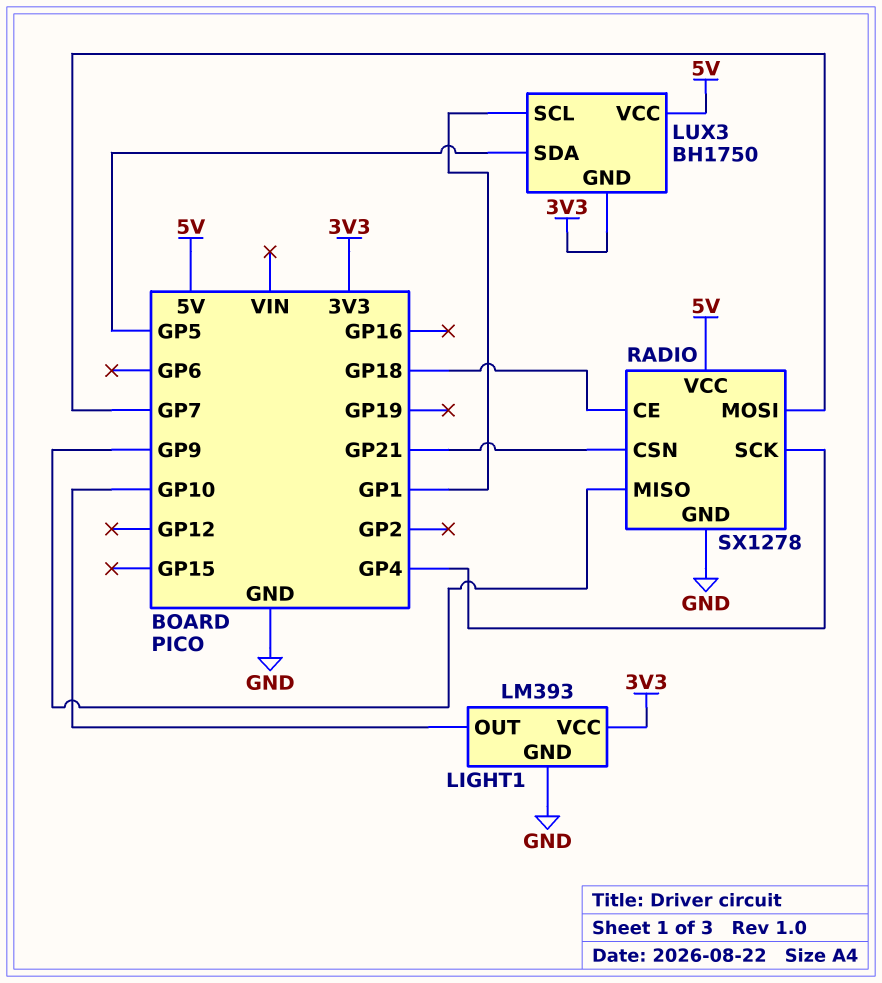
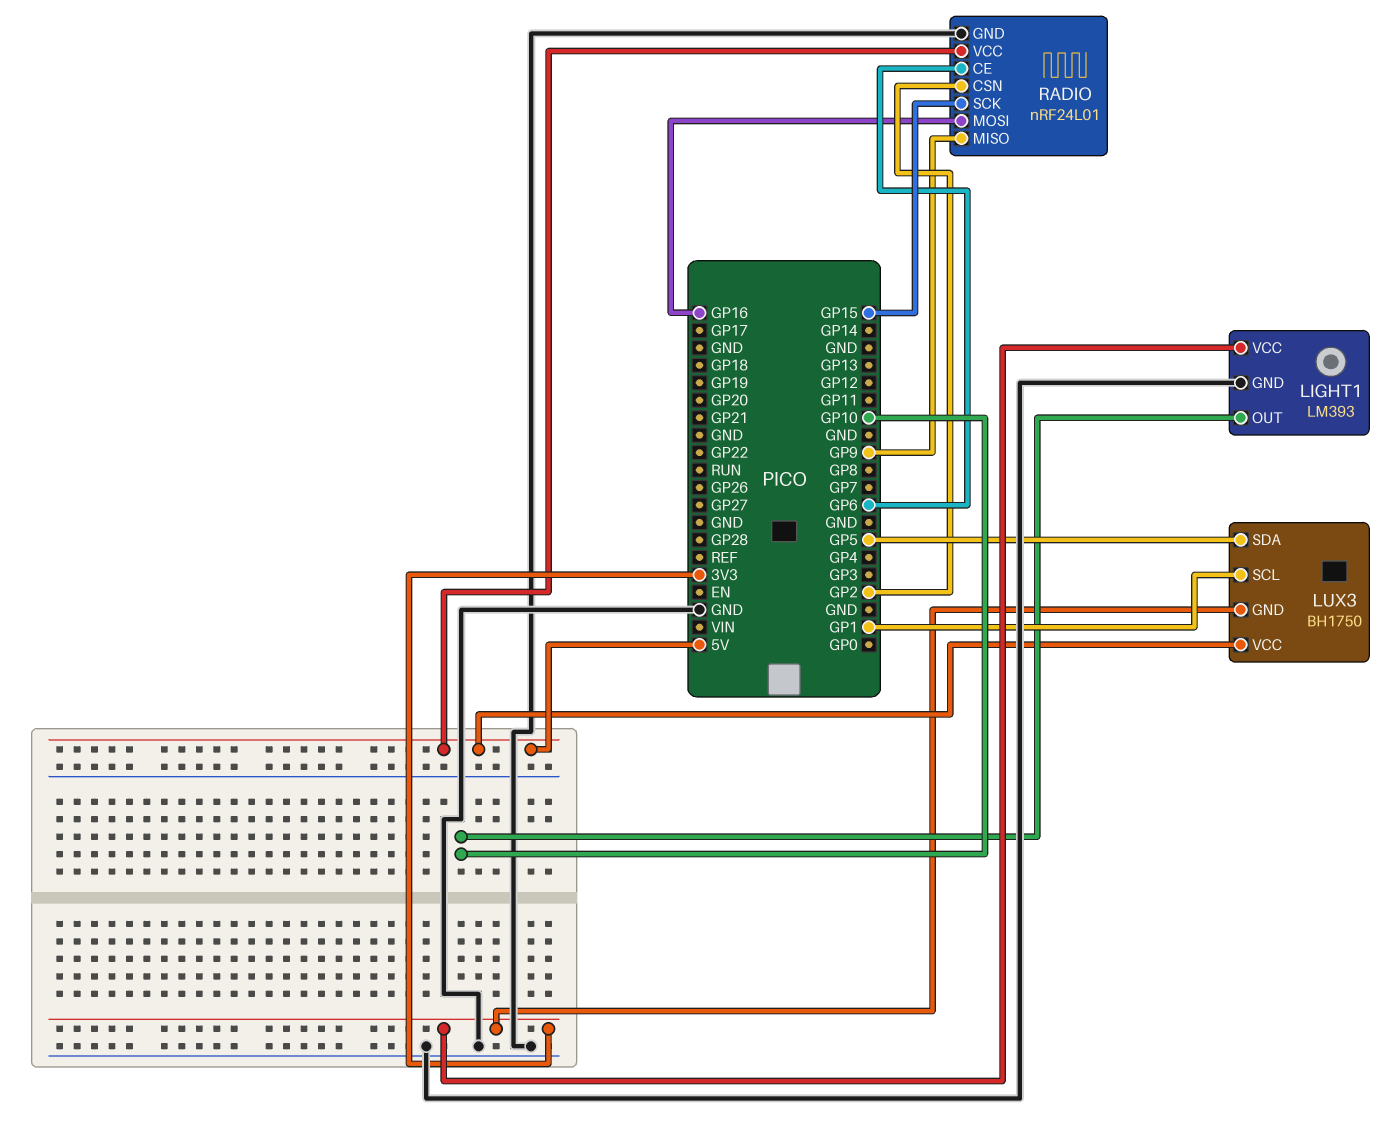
RADIO: SX1278 -> nRF24L01
RADIO pin CE: GP18 -> GP6
RADIO pin CSN: GP21 -> GP2
RADIO pin MOSI: GP7 -> GP16
RADIO pin SCK: GP4 -> GP15

